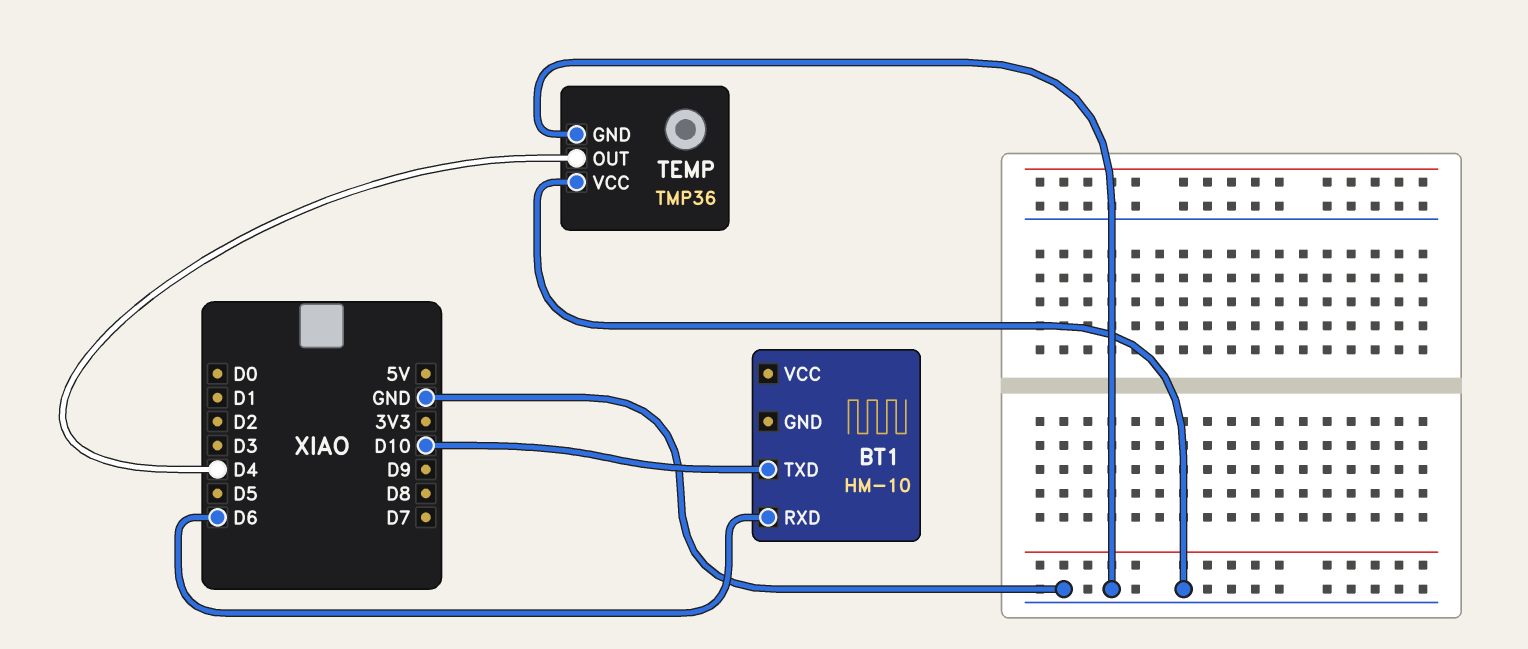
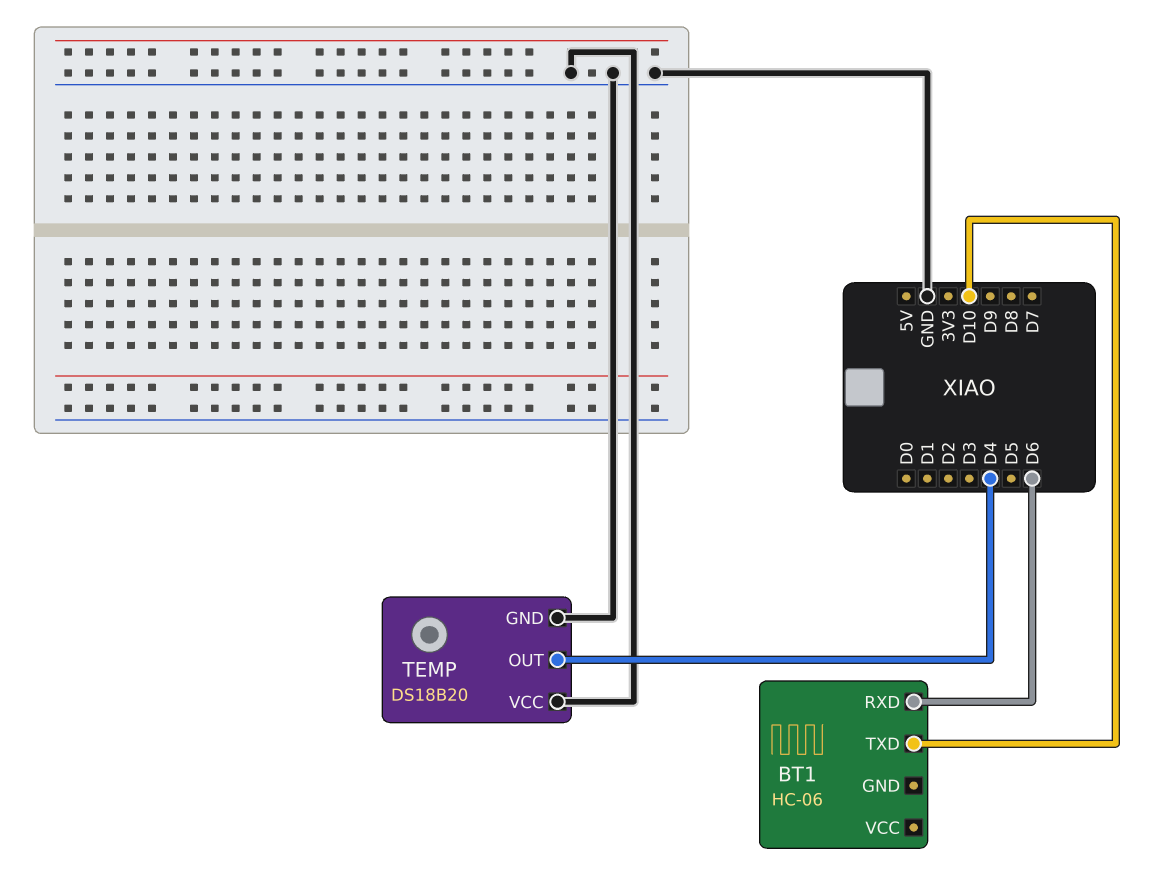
BT1: HM-10 -> HC-06
TEMP: TMP36 -> DS18B20

